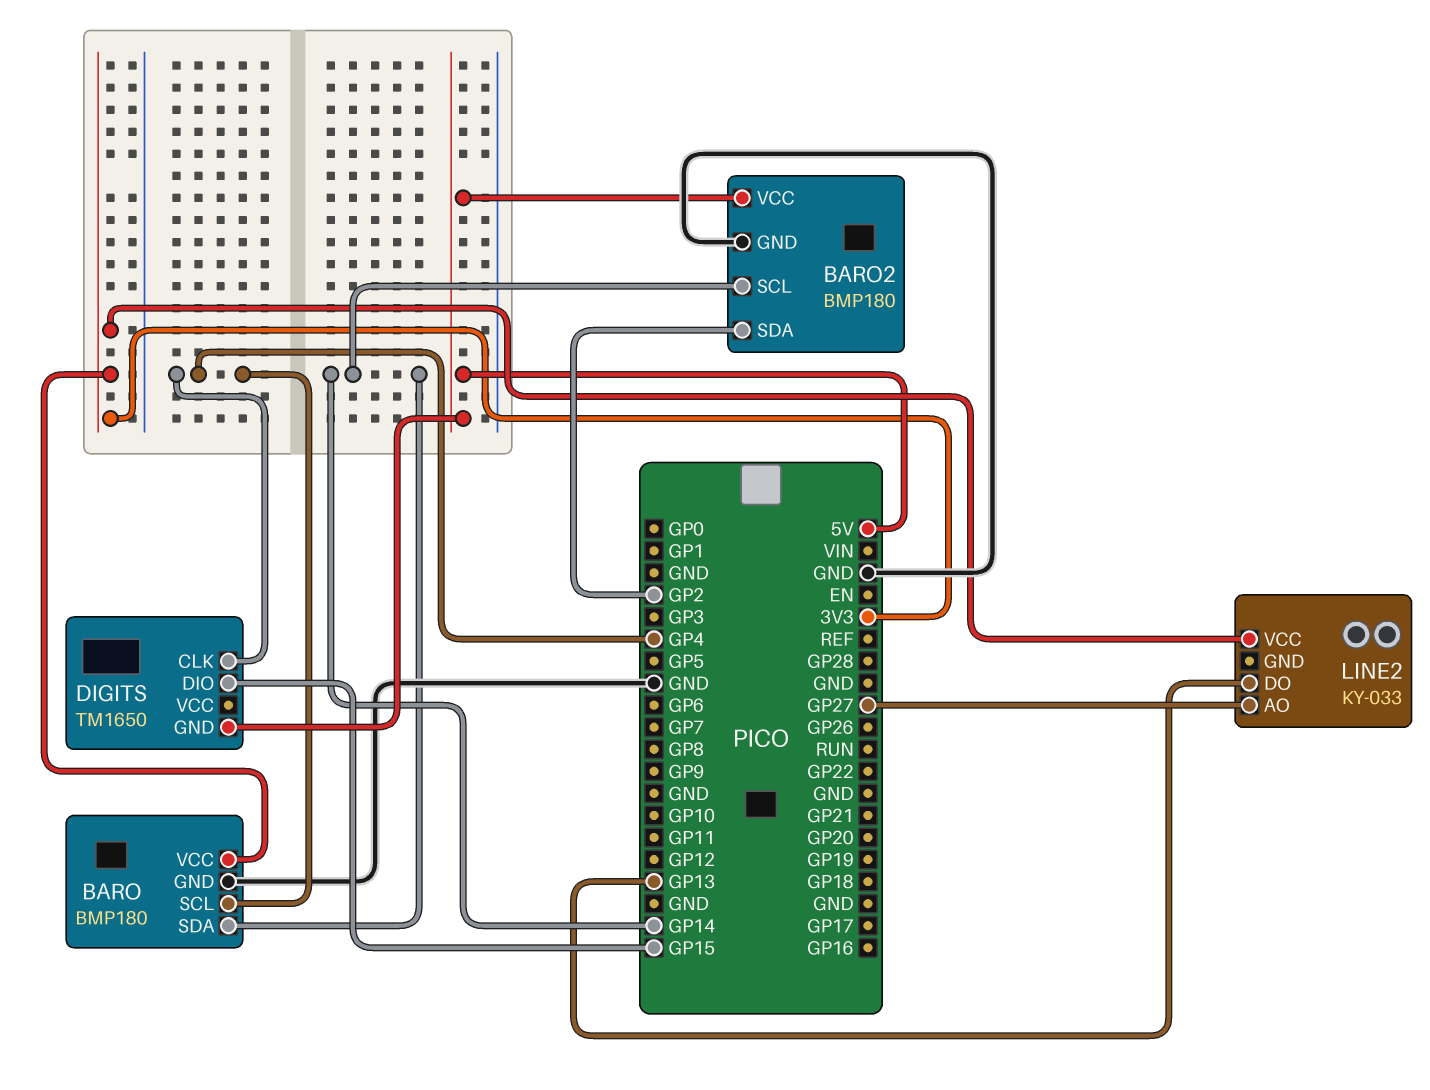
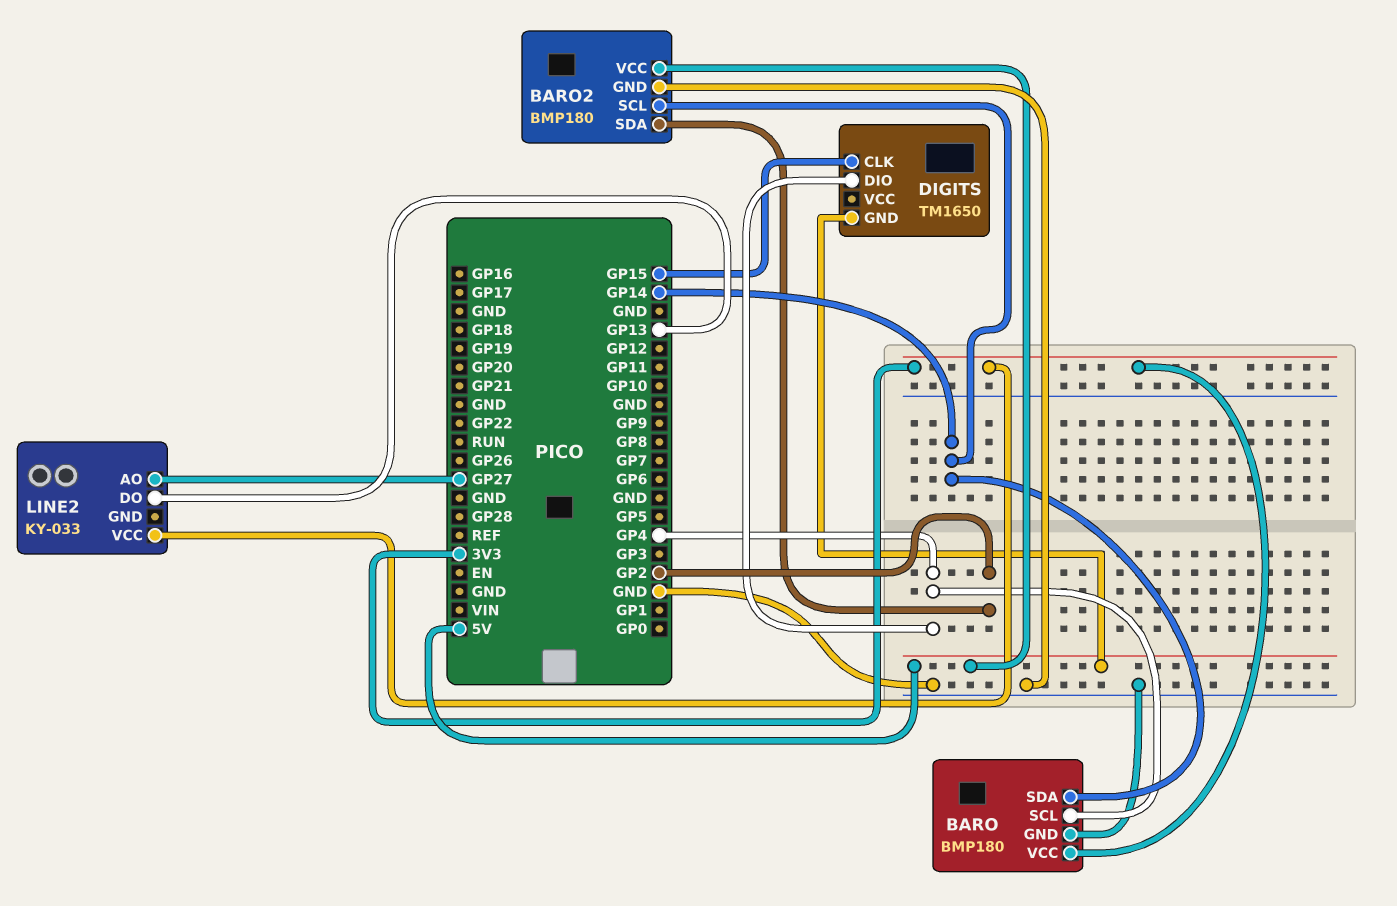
DIGITS pin CLK: GP4 -> GP15
DIGITS pin DIO: GP15 -> GP4

